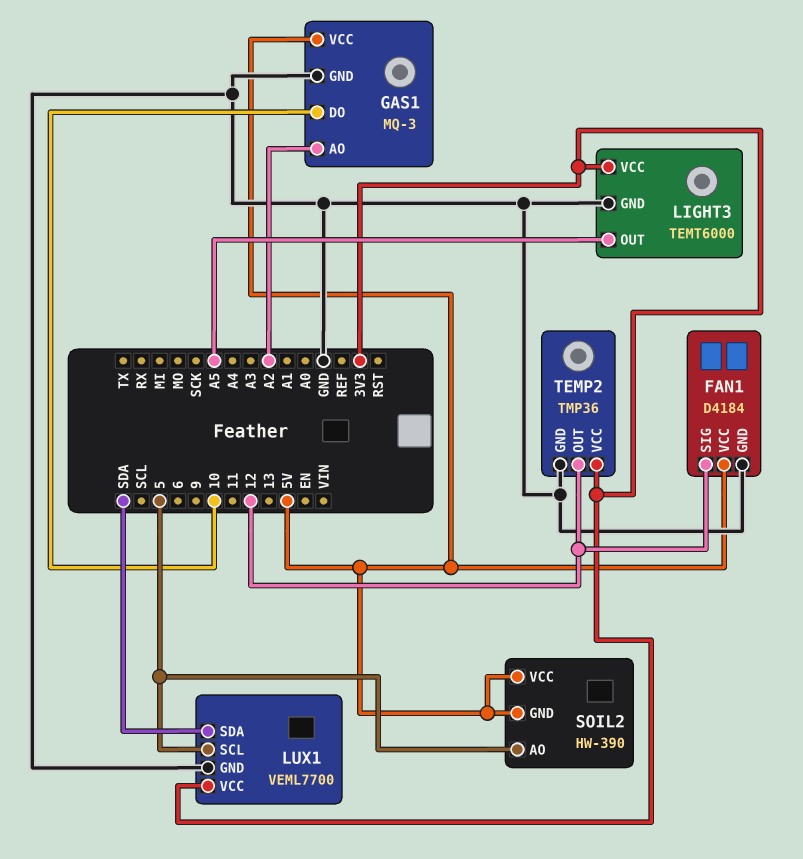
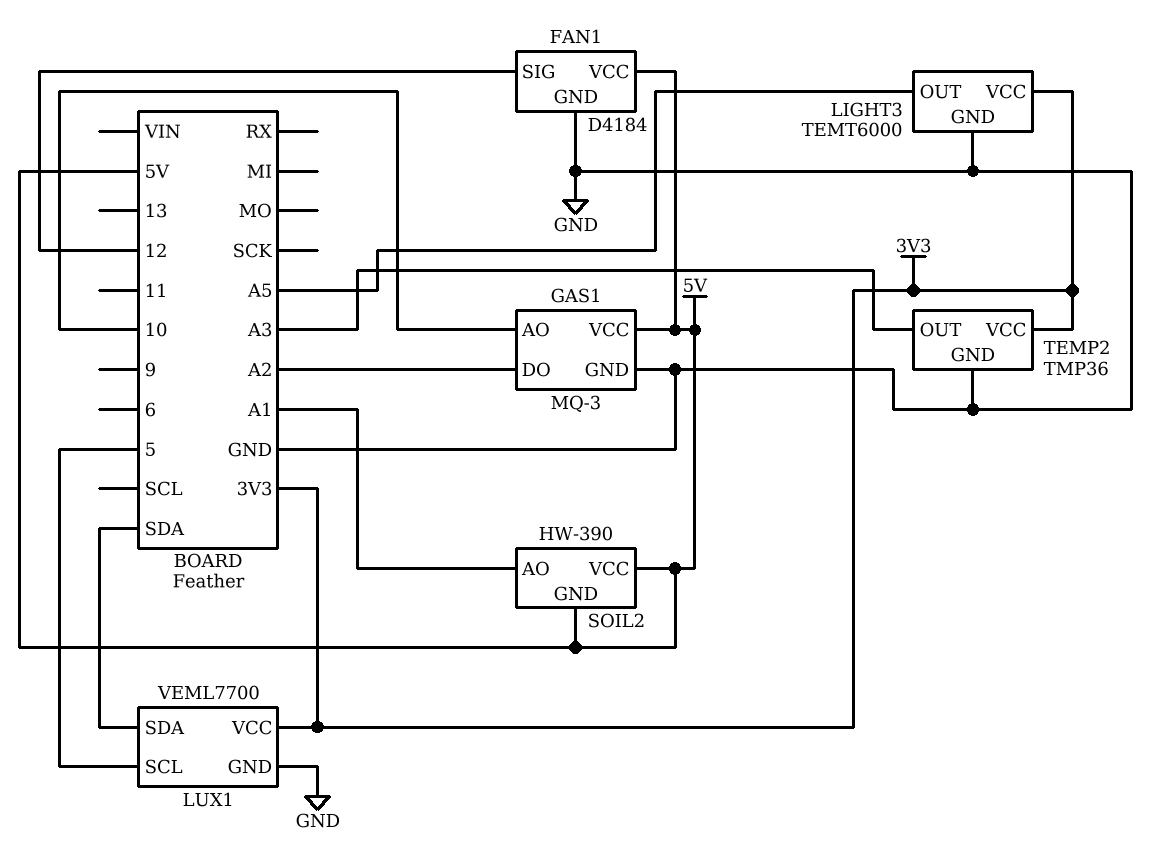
GAS1 pin AO: A2 -> 10
GAS1 pin DO: 10 -> A2
SOIL2 pin AO: 5 -> A1
TEMP2 pin OUT: 12 -> A3

